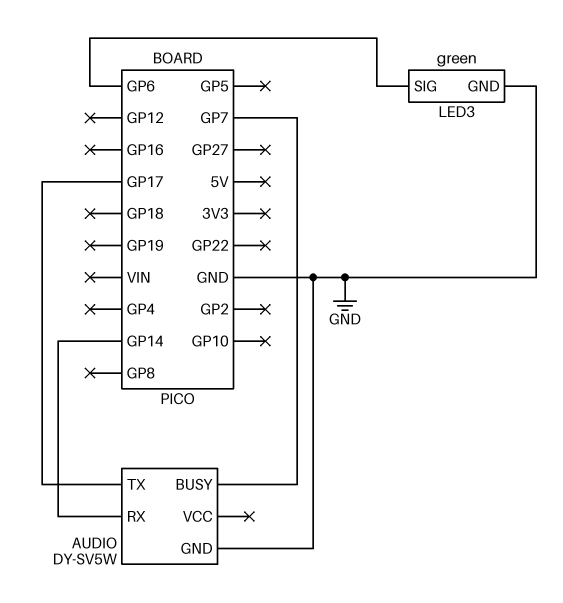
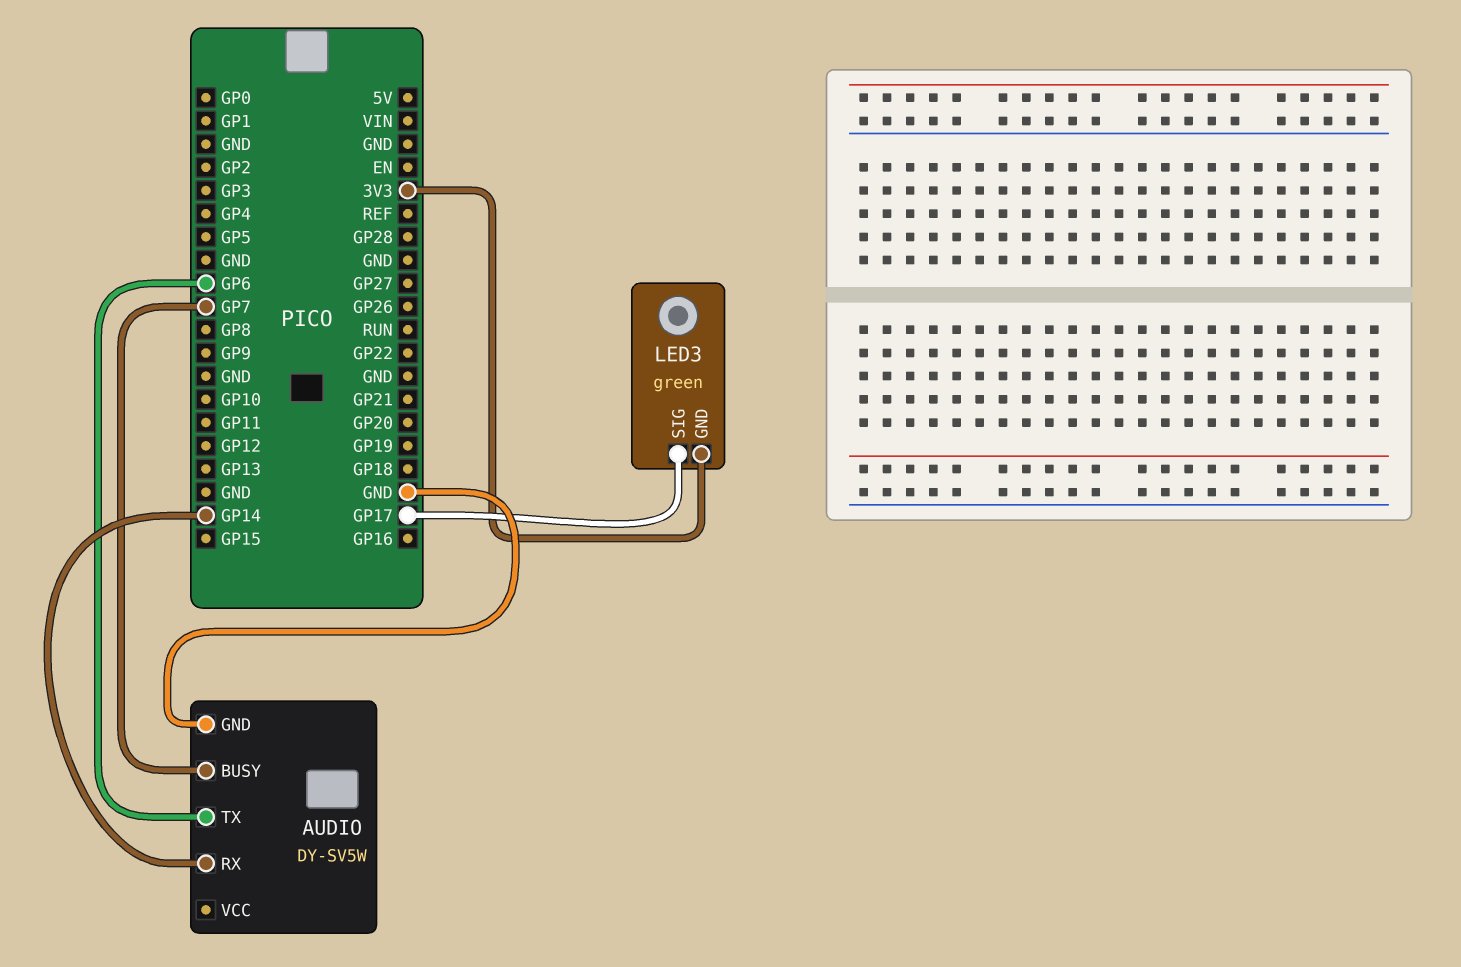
AUDIO pin TX: GP17 -> GP6
LED3 pin GND: GND -> 3V3
LED3 pin SIG: GP6 -> GP17

